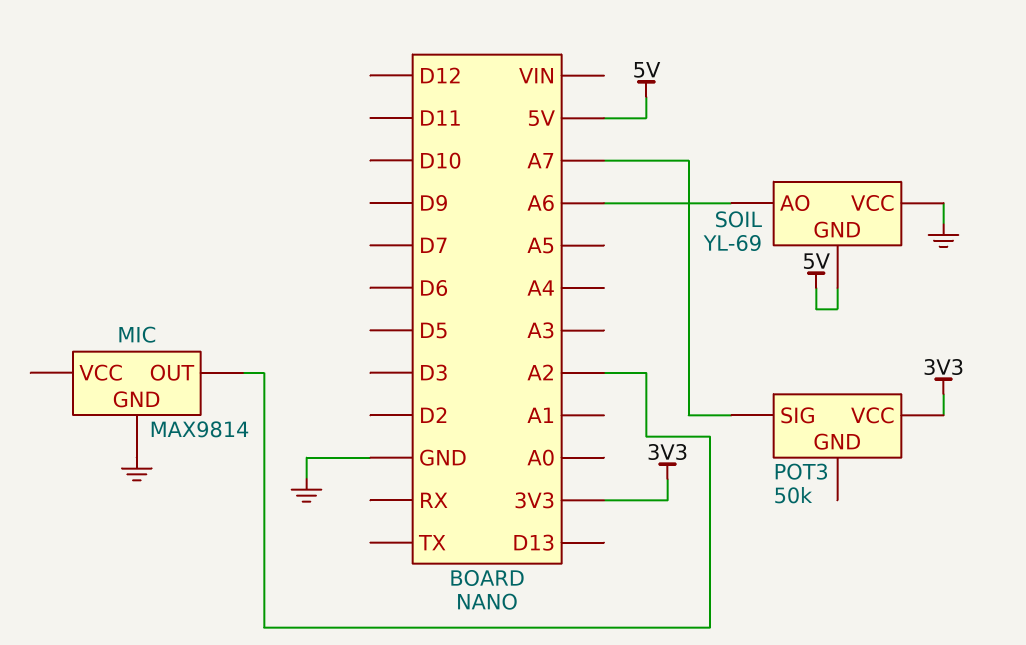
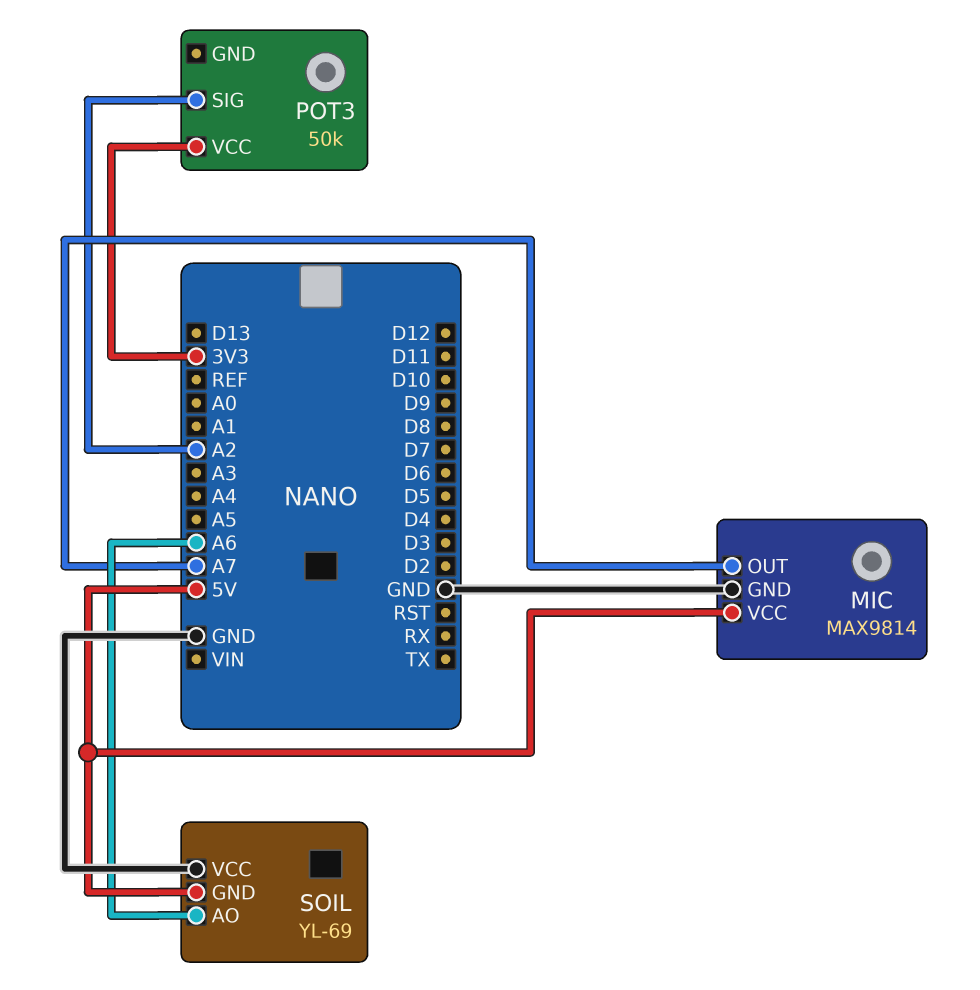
MIC pin OUT: A2 -> A7
MIC pin VCC: none -> 5V
POT3 pin SIG: A7 -> A2

